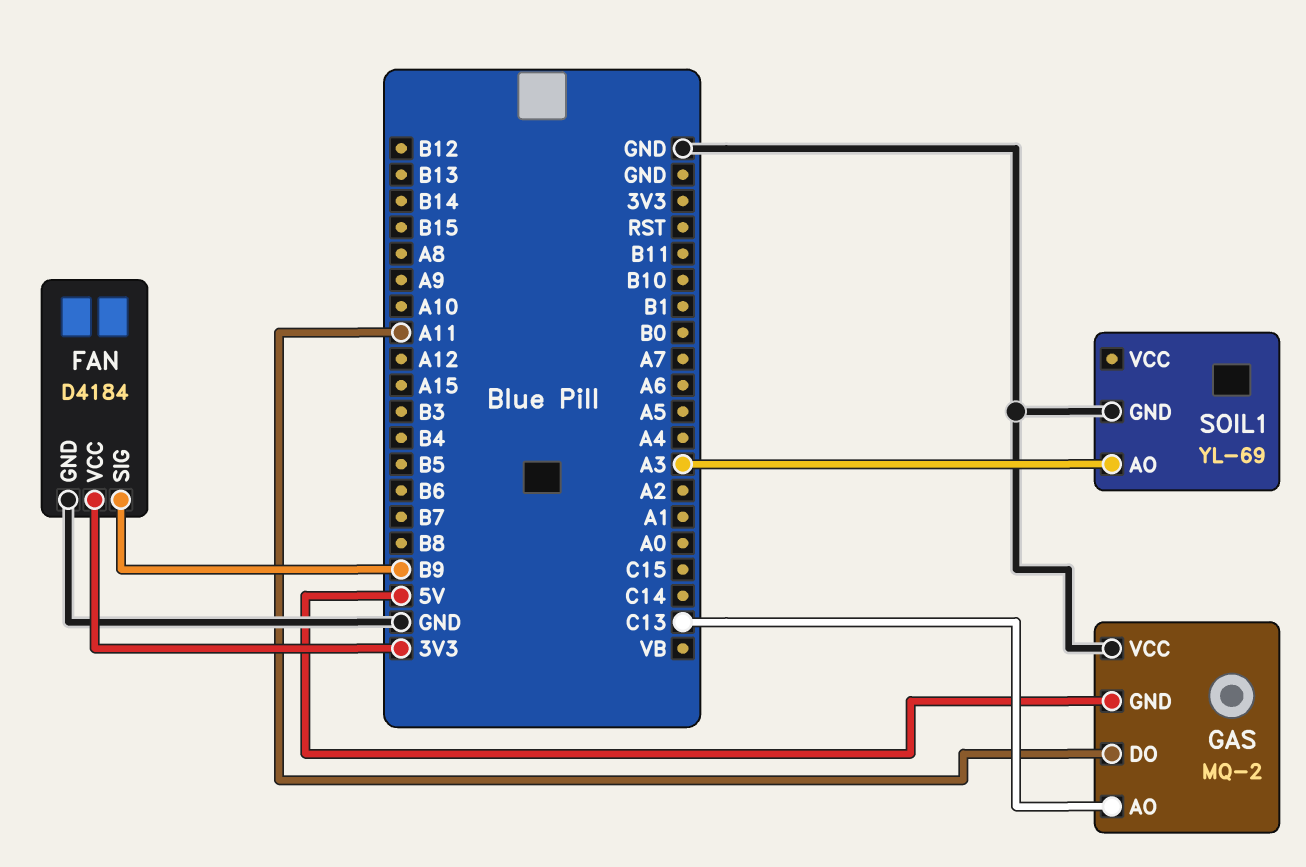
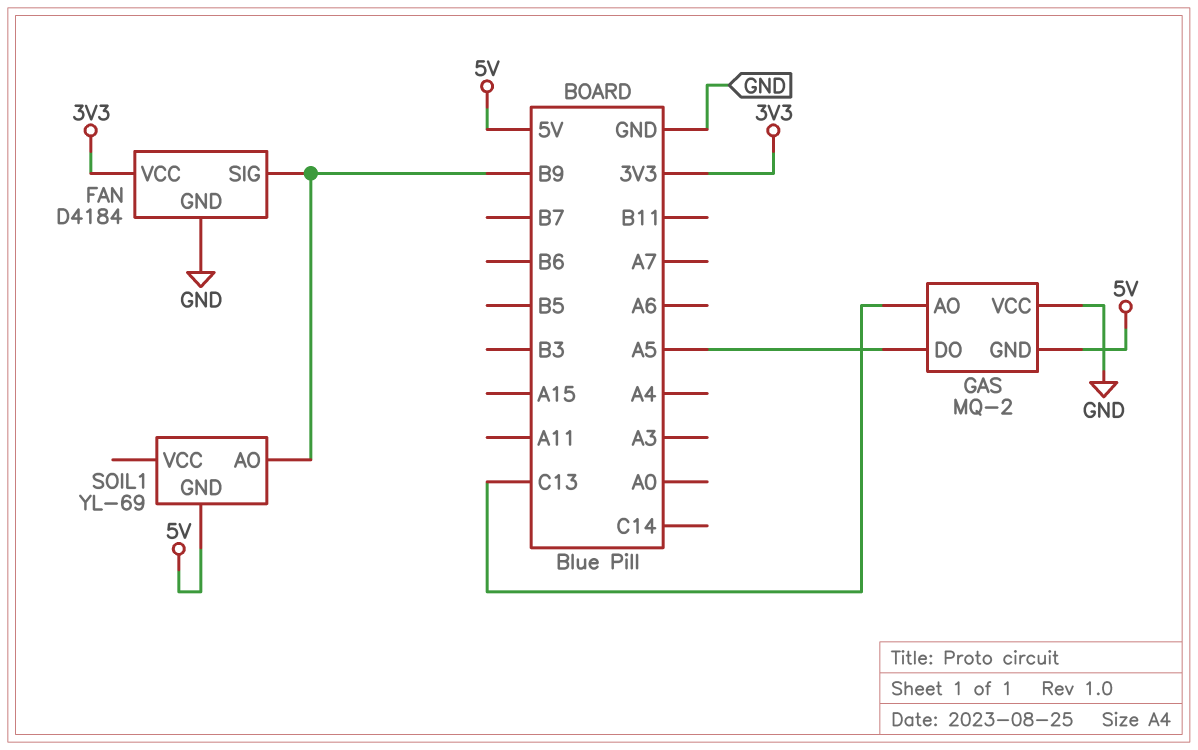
GAS pin DO: A11 -> A5
SOIL1 pin AO: A3 -> B9
SOIL1 pin GND: GND -> 5V

